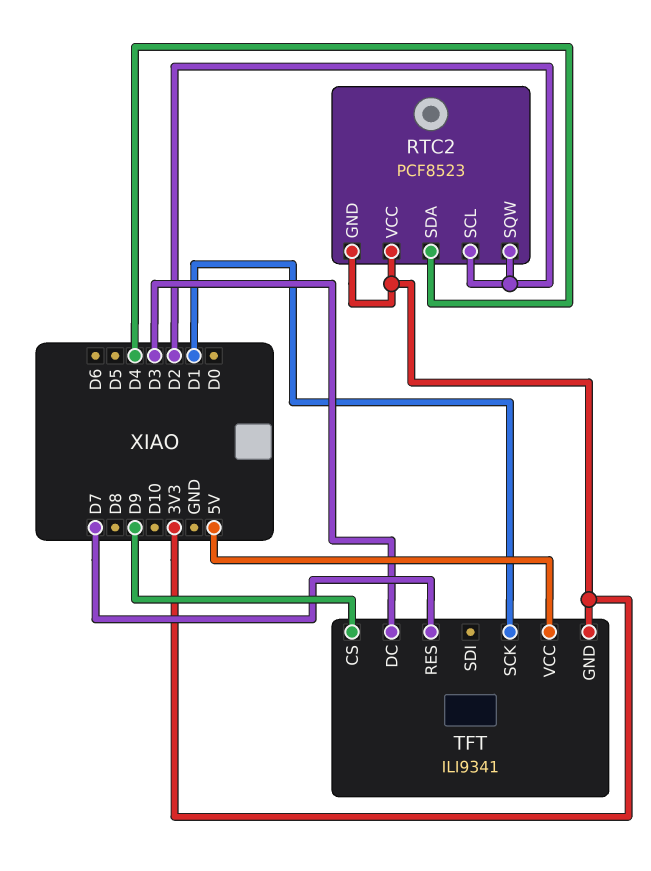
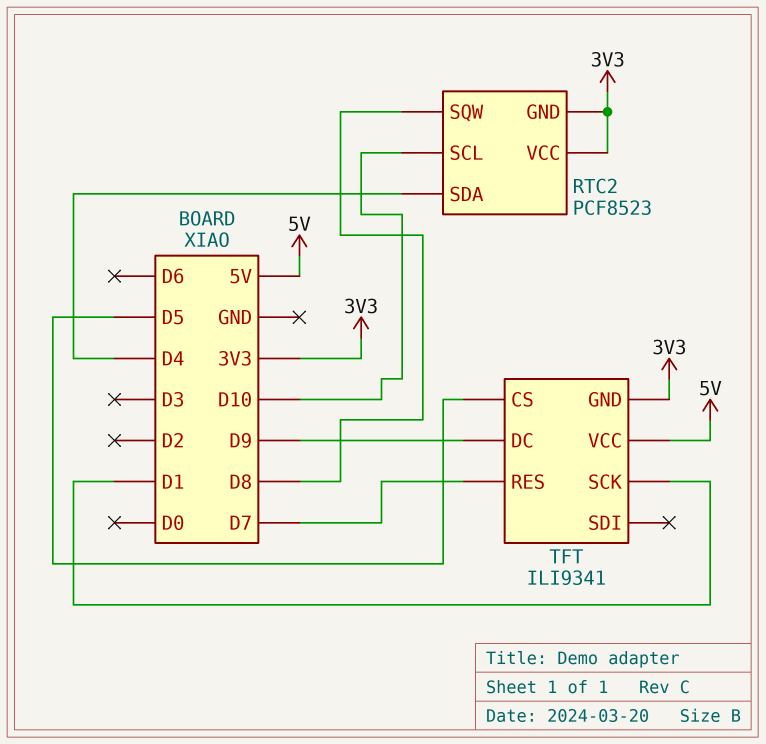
RTC2 pin SCL: D2 -> D10
RTC2 pin SQW: D2 -> D8
TFT pin CS: D9 -> D5
TFT pin DC: D3 -> D9

